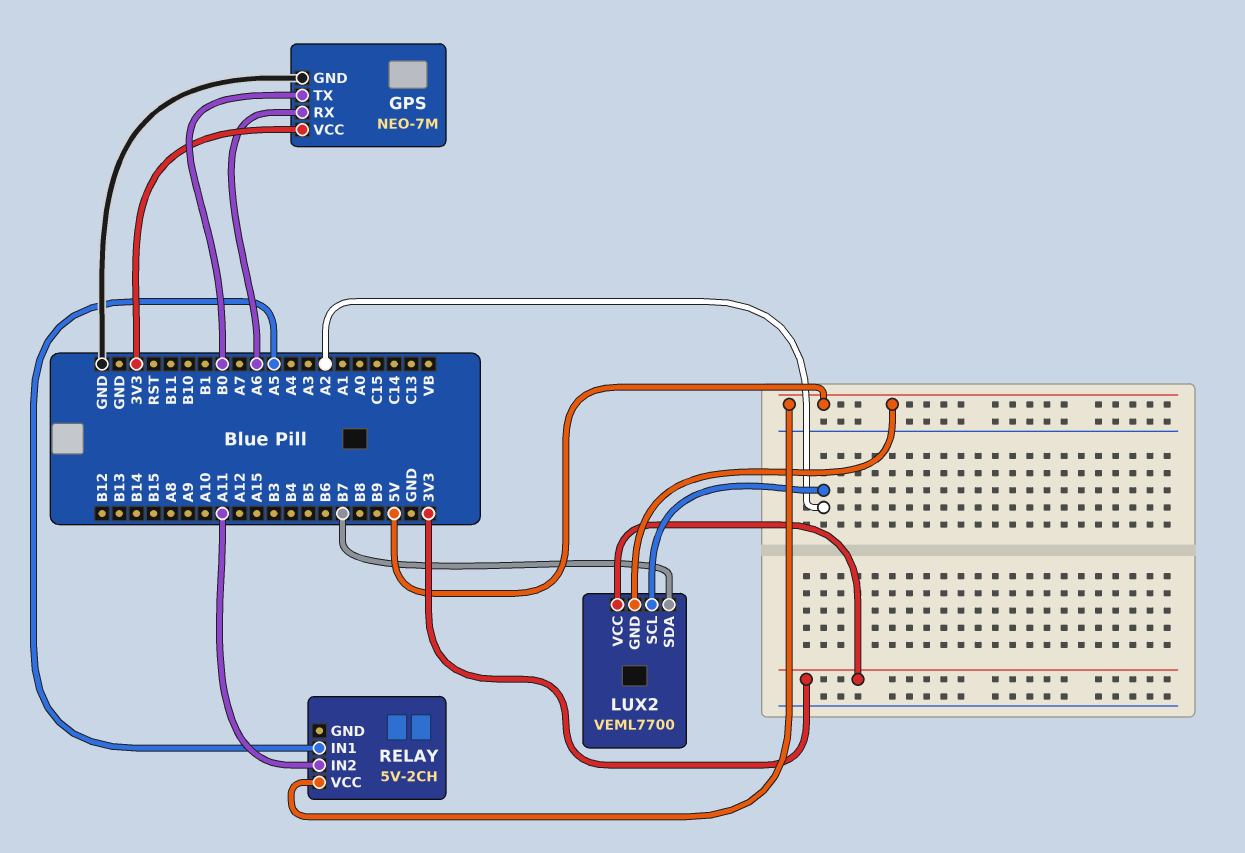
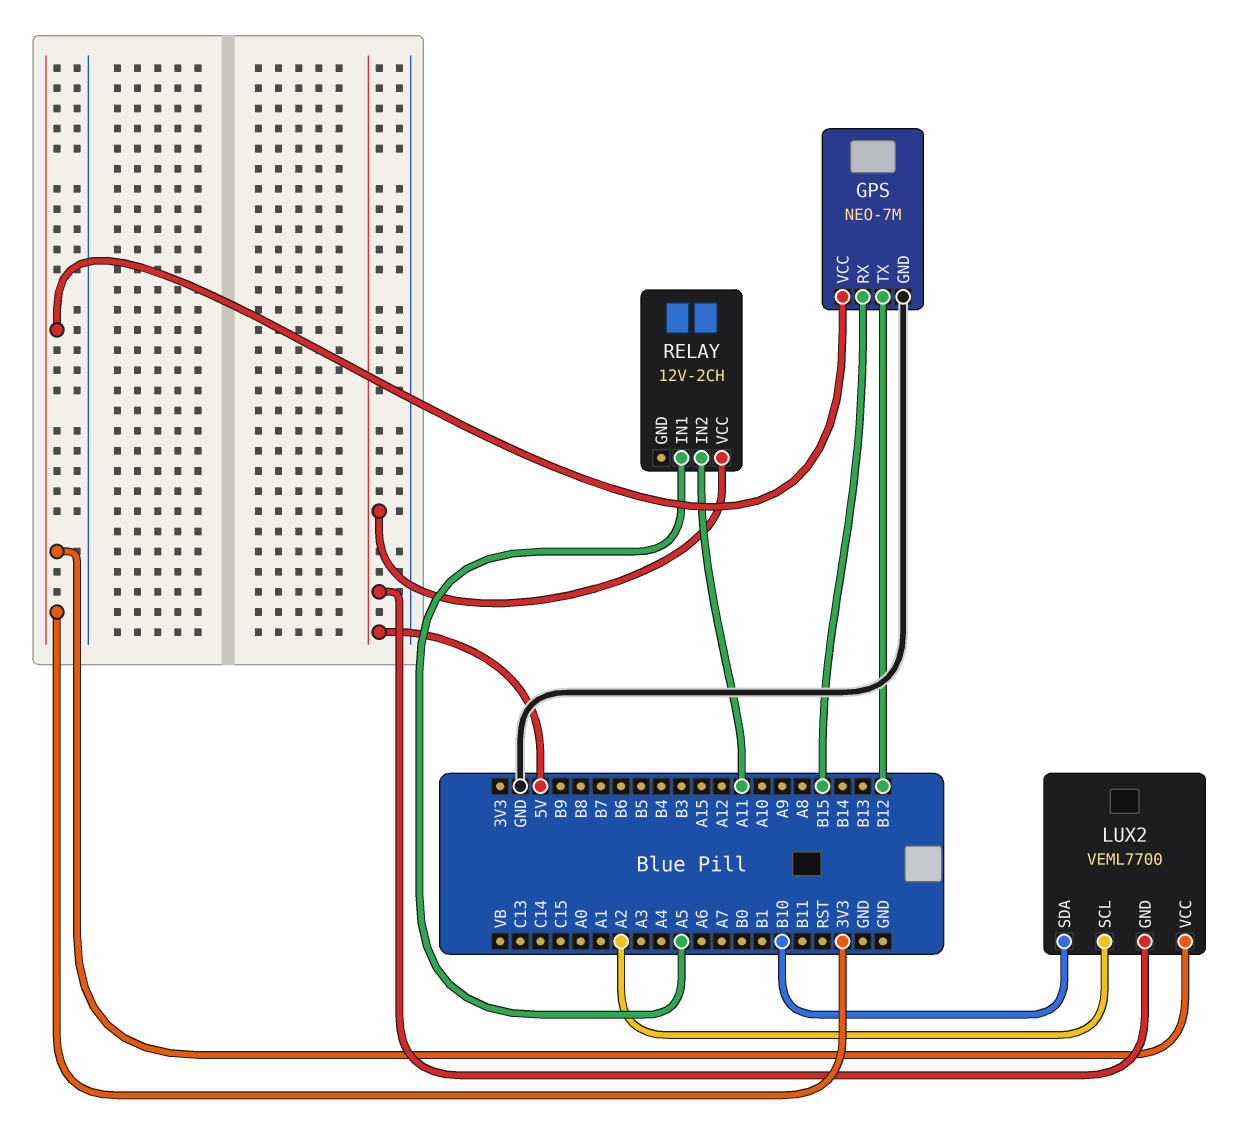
GPS pin RX: A6 -> B15
GPS pin TX: B0 -> B12
LUX2 pin SDA: B7 -> B10
RELAY: 5V-2CH -> 12V-2CH

